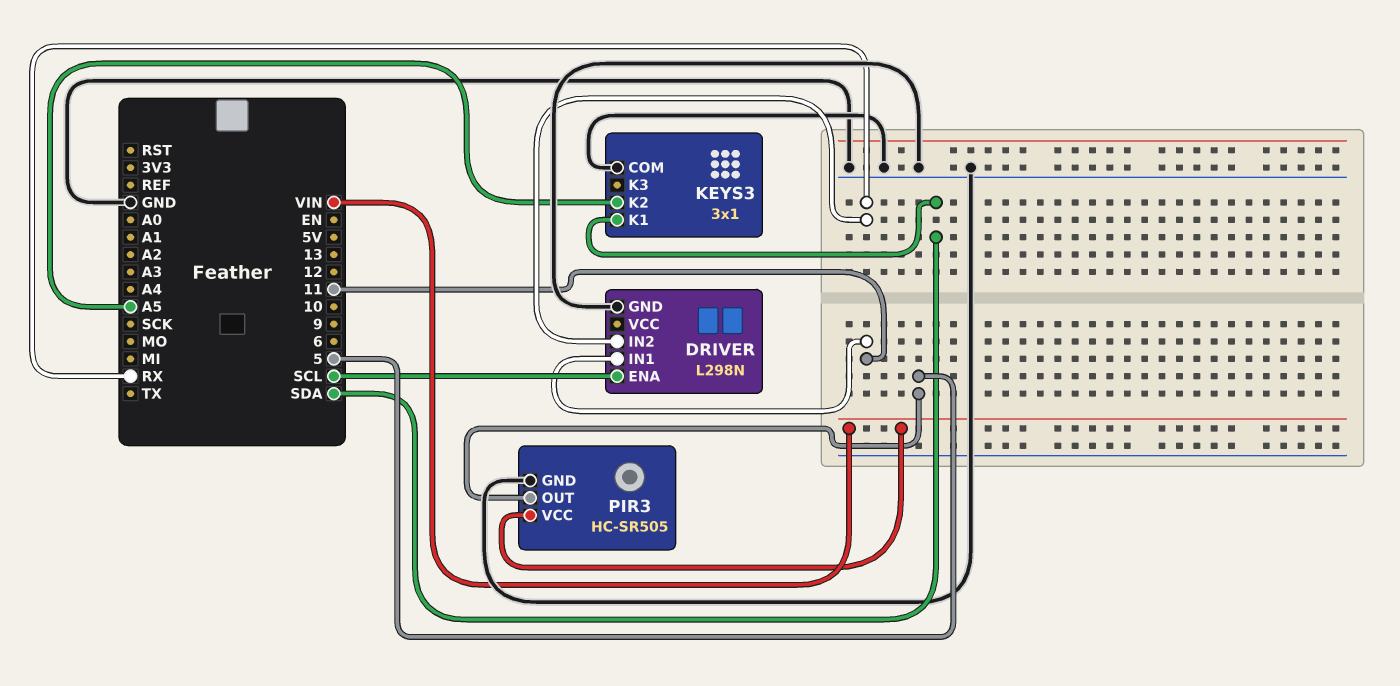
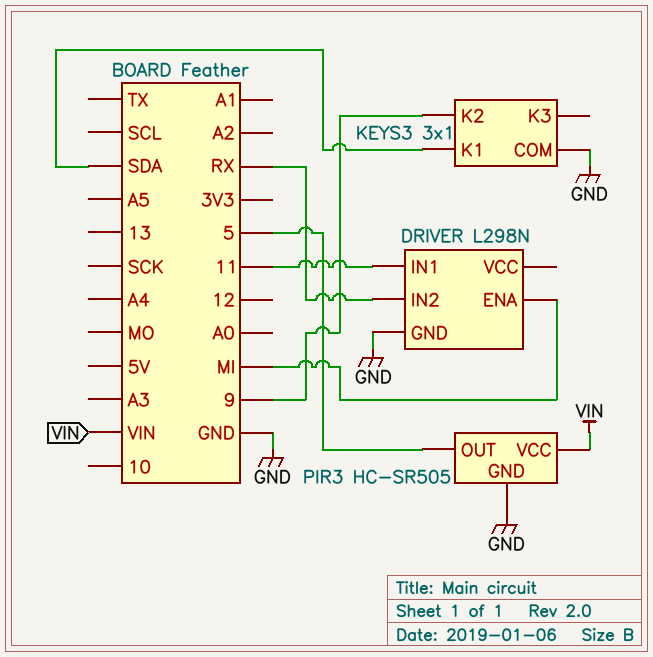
DRIVER pin ENA: SCL -> MI
KEYS3 pin K2: A5 -> 9

